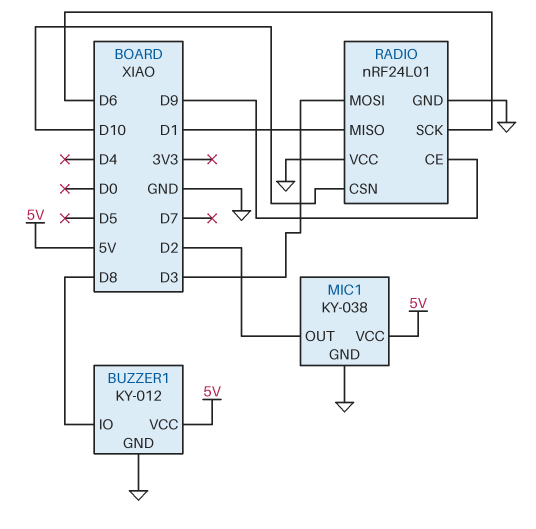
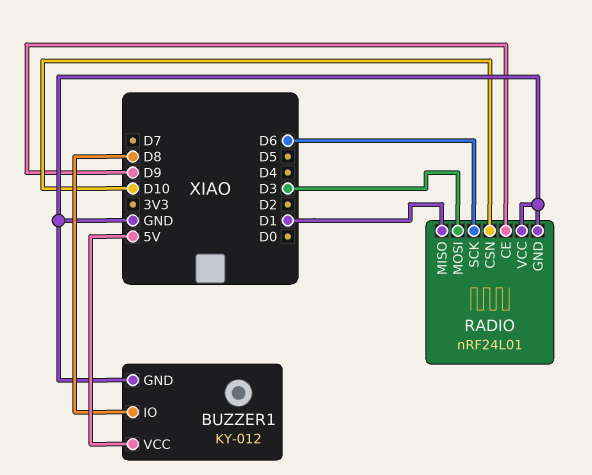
MIC1: KY-038 -> none
MIC1 pin GND: GND -> none
MIC1 pin OUT: D2 -> none
MIC1 pin VCC: 5V -> none

